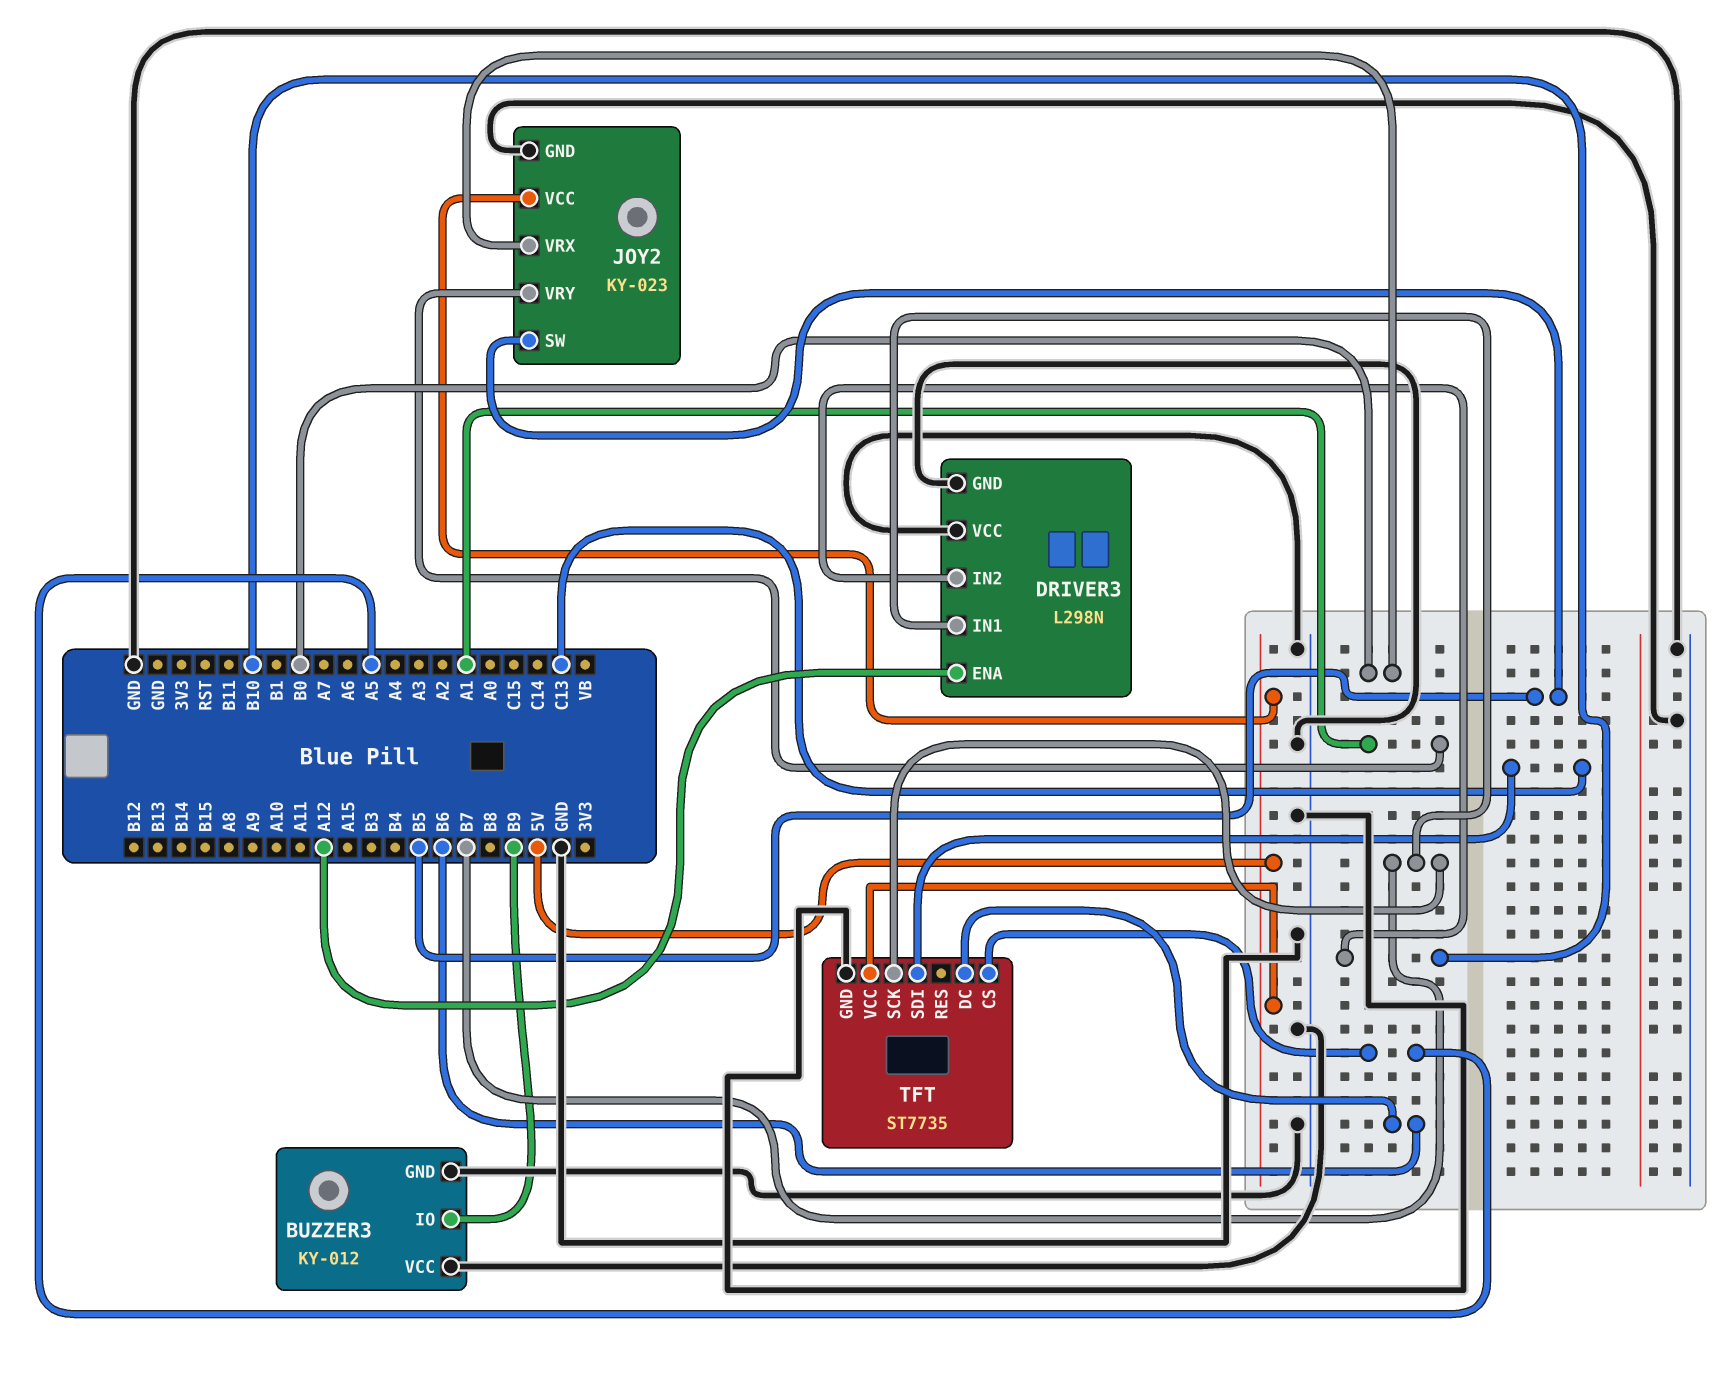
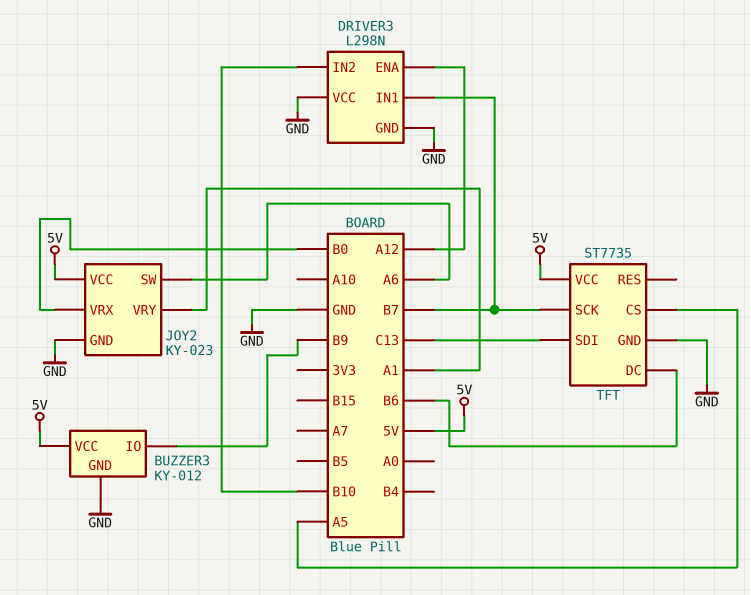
BUZZER3 pin VCC: GND -> 5V
JOY2 pin SW: B5 -> A6

